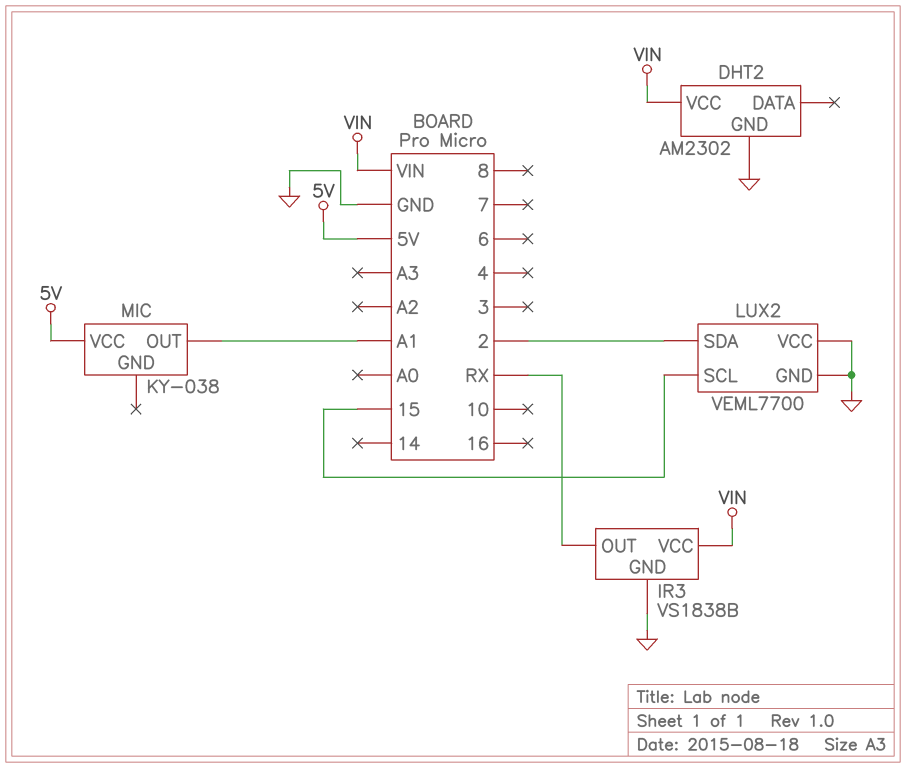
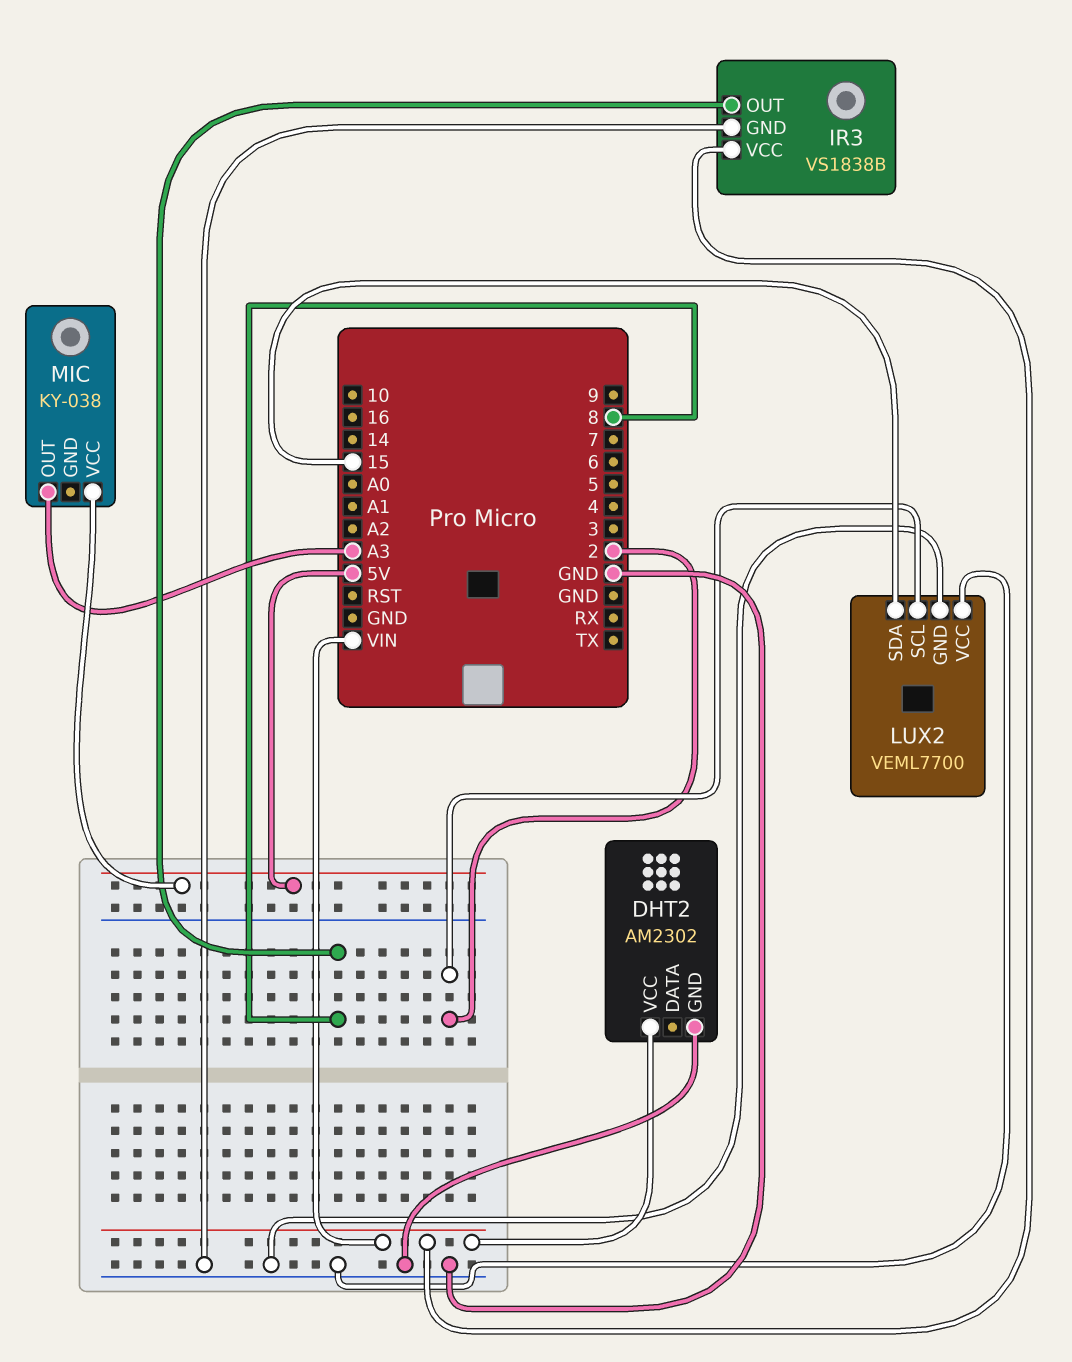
IR3 pin OUT: RX -> 8
LUX2 pin SCL: 15 -> 2
LUX2 pin SDA: 2 -> 15
MIC pin OUT: A1 -> A3

